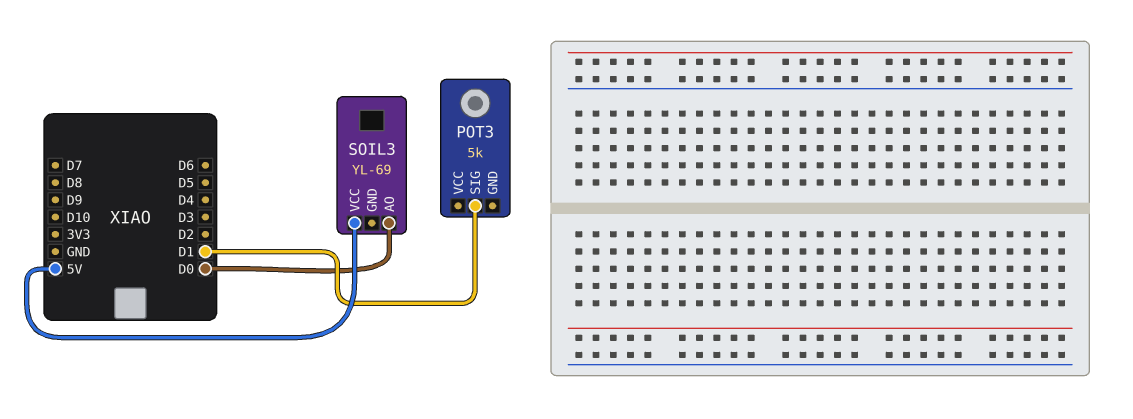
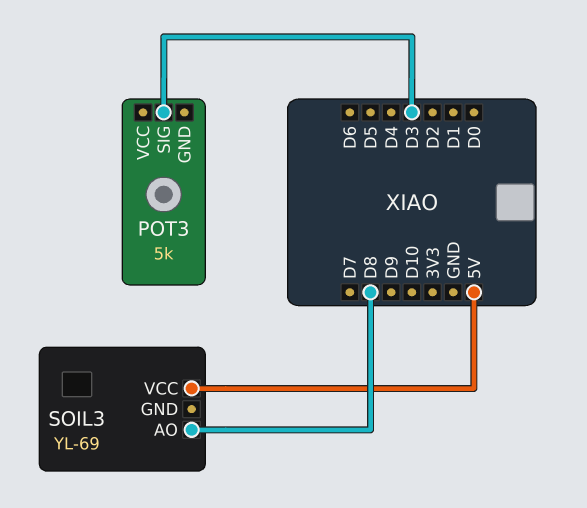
POT3 pin SIG: D1 -> D3
SOIL3 pin AO: D0 -> D8

